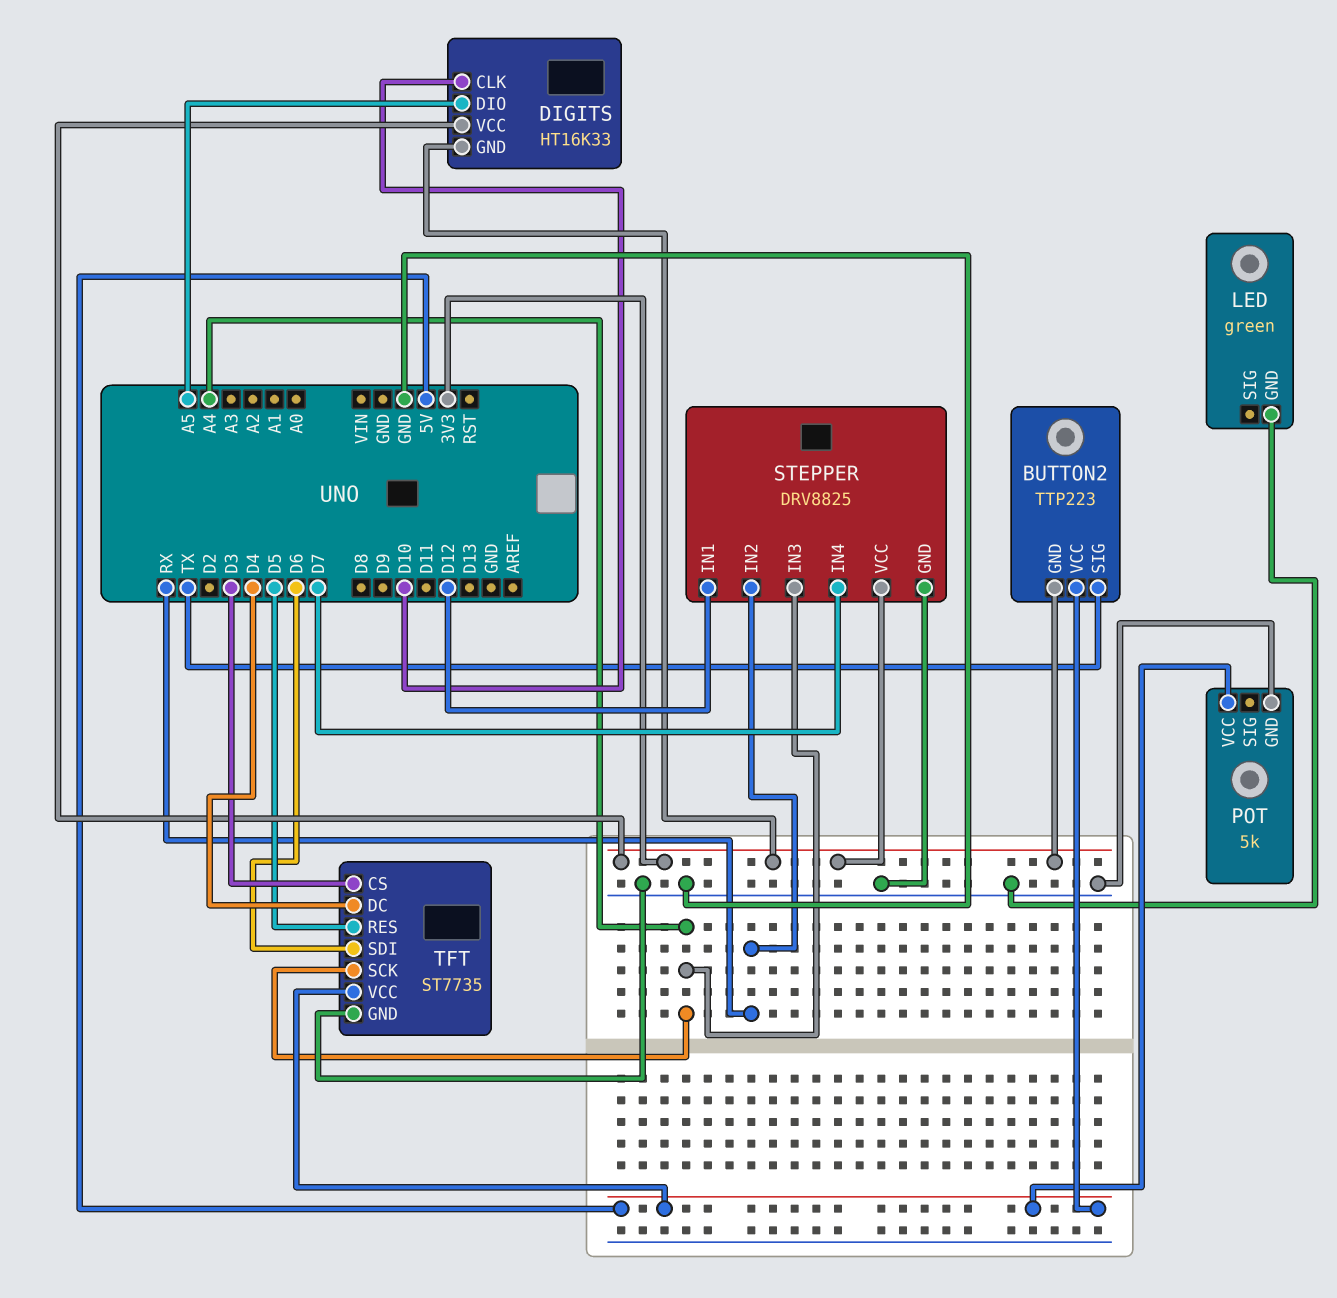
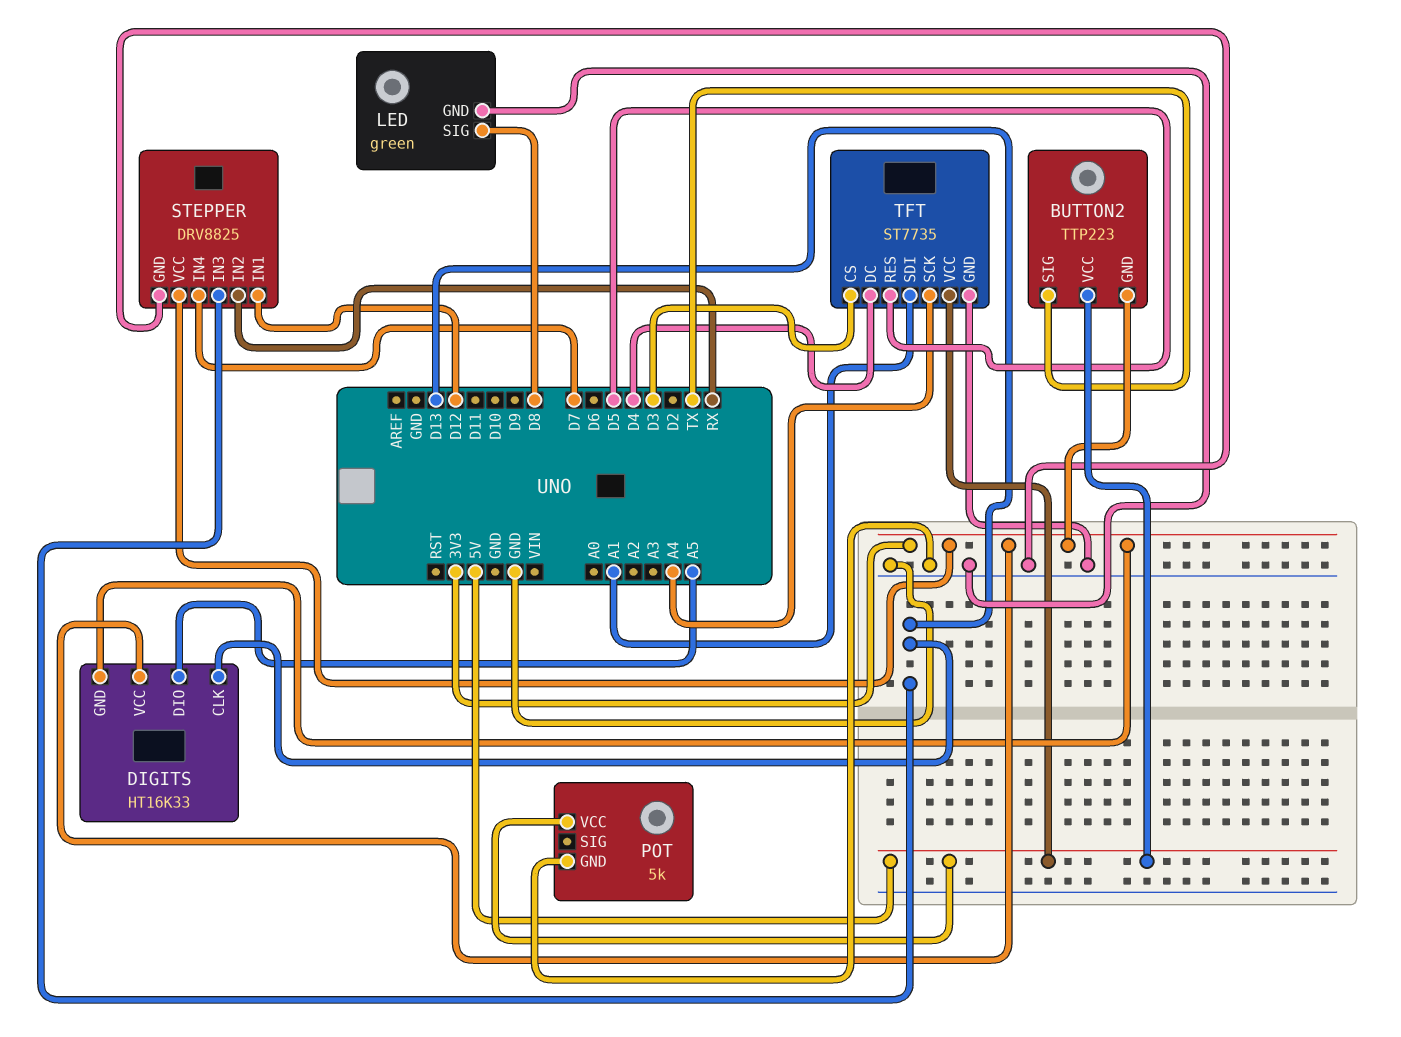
DIGITS pin CLK: D10 -> D13
LED pin SIG: none -> D8
STEPPER pin IN3: A4 -> D13
TFT pin SDI: D6 -> A1

